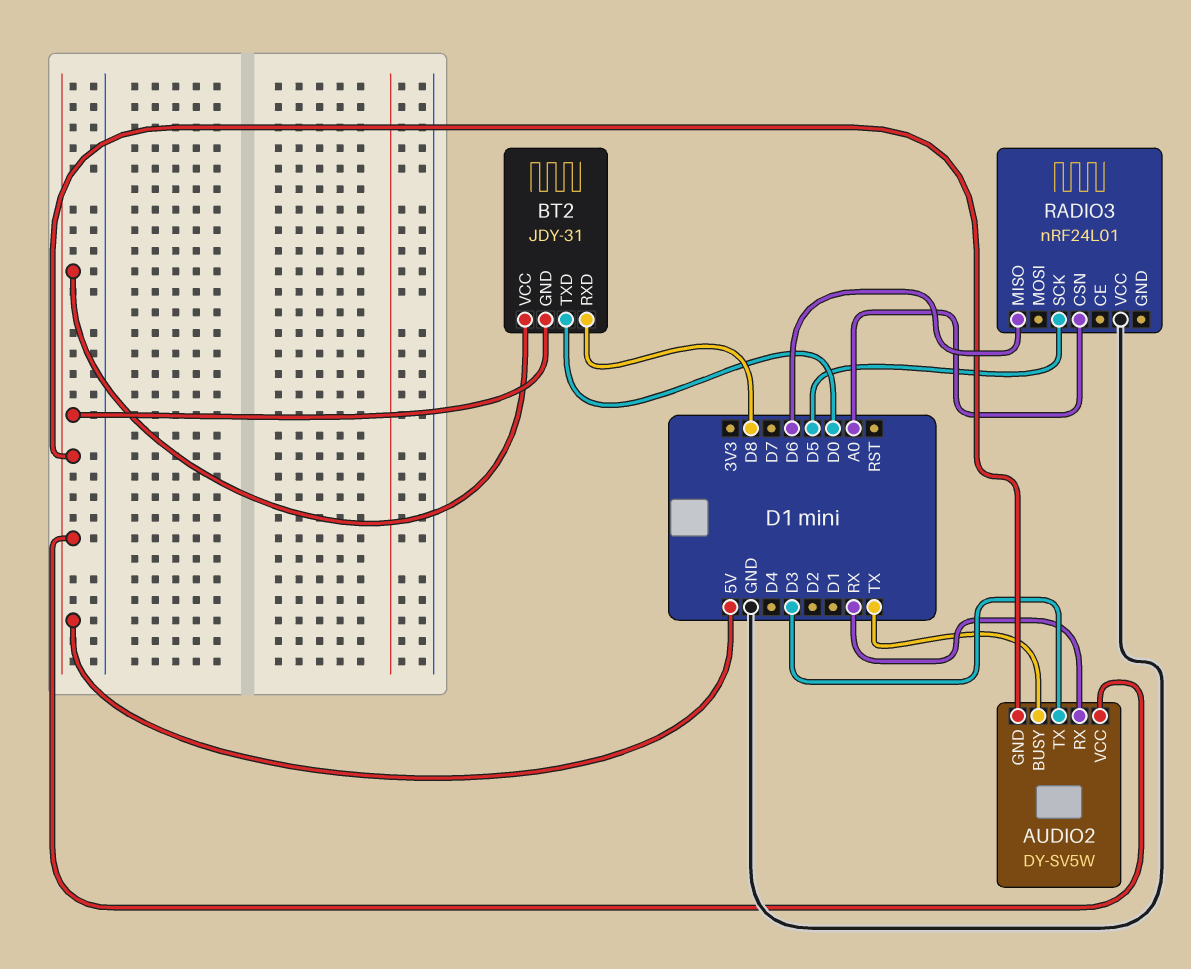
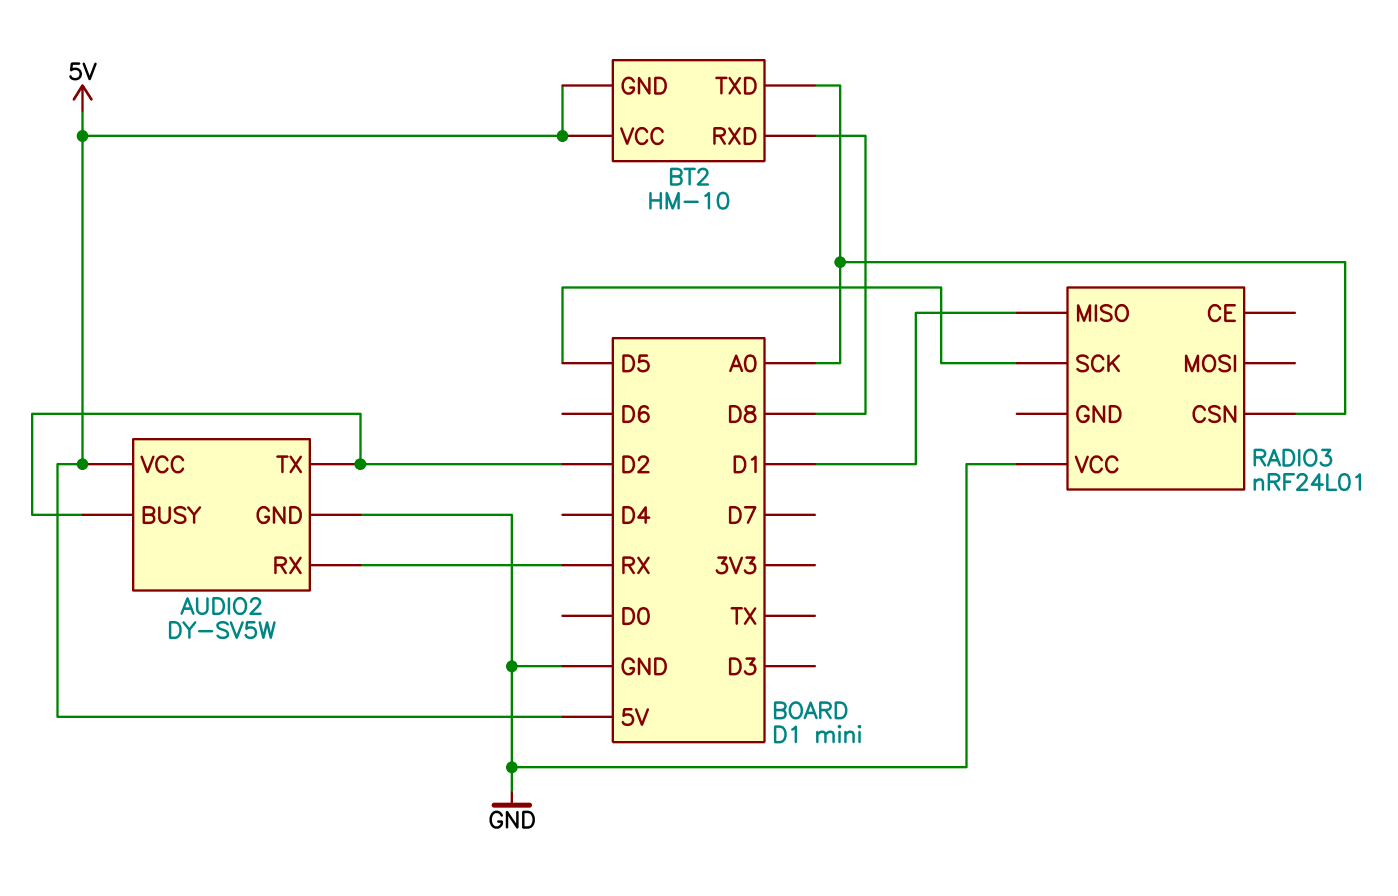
AUDIO2 pin BUSY: TX -> D2
AUDIO2 pin GND: 5V -> GND
AUDIO2 pin TX: D3 -> D2
BT2: JDY-31 -> HM-10
BT2 pin TXD: D0 -> A0
RADIO3 pin MISO: D6 -> D1

